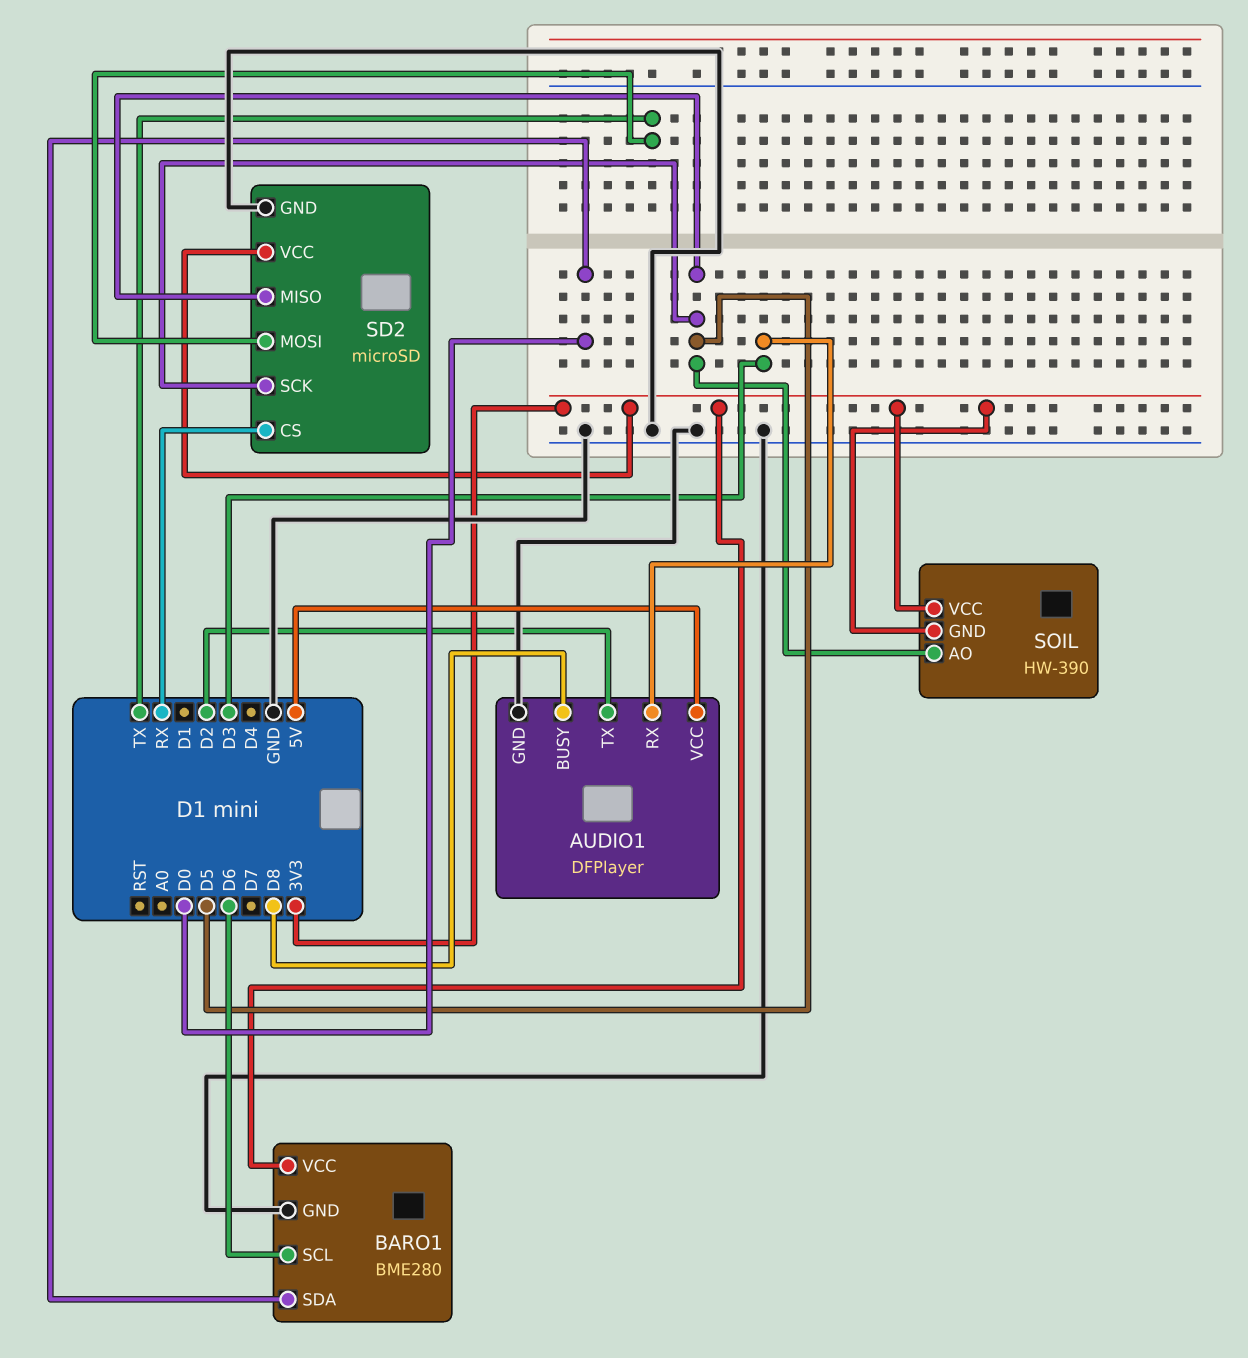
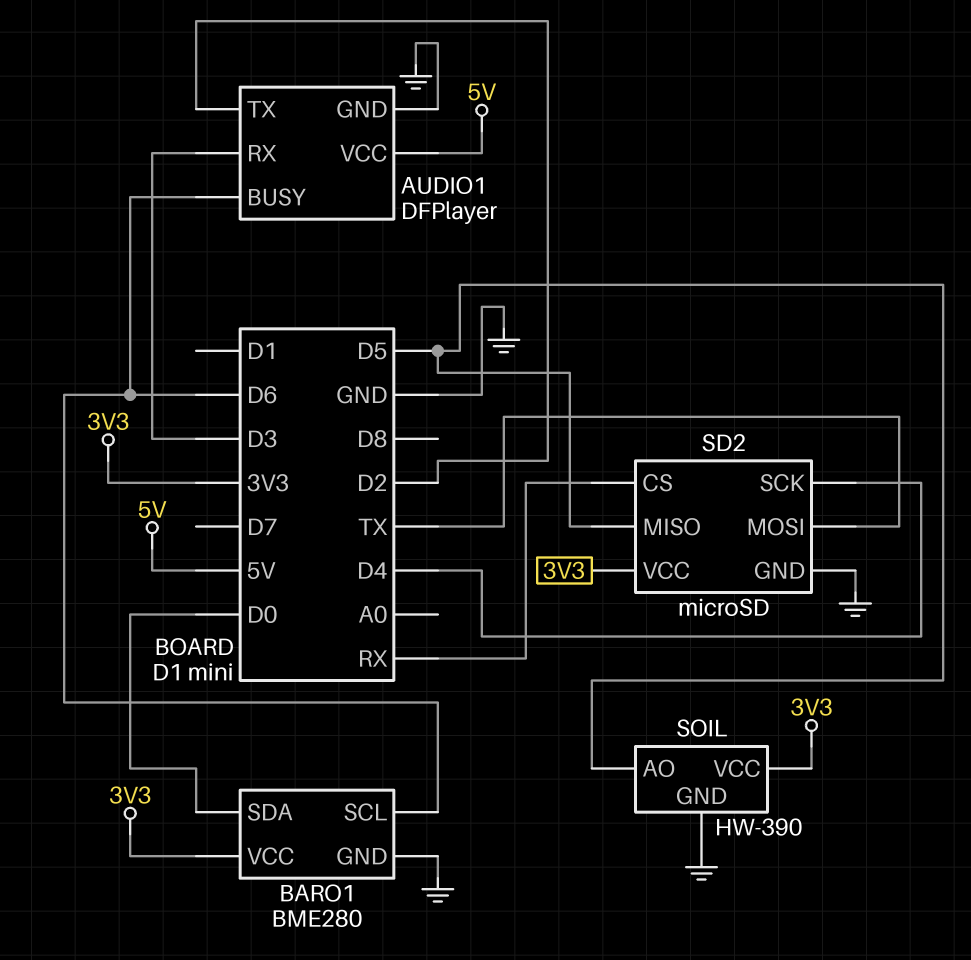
AUDIO1 pin BUSY: D8 -> D6
SD2 pin SCK: D5 -> D4
SOIL pin GND: 3V3 -> GND

